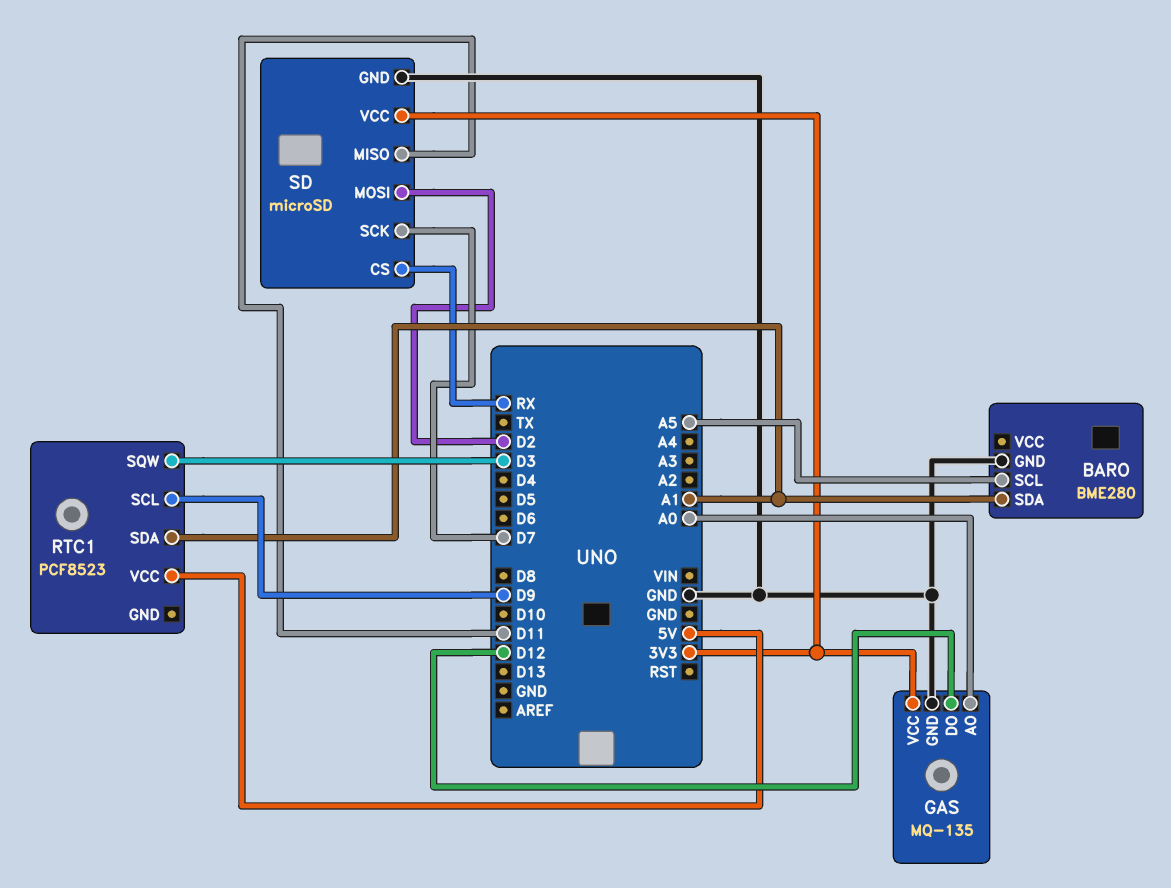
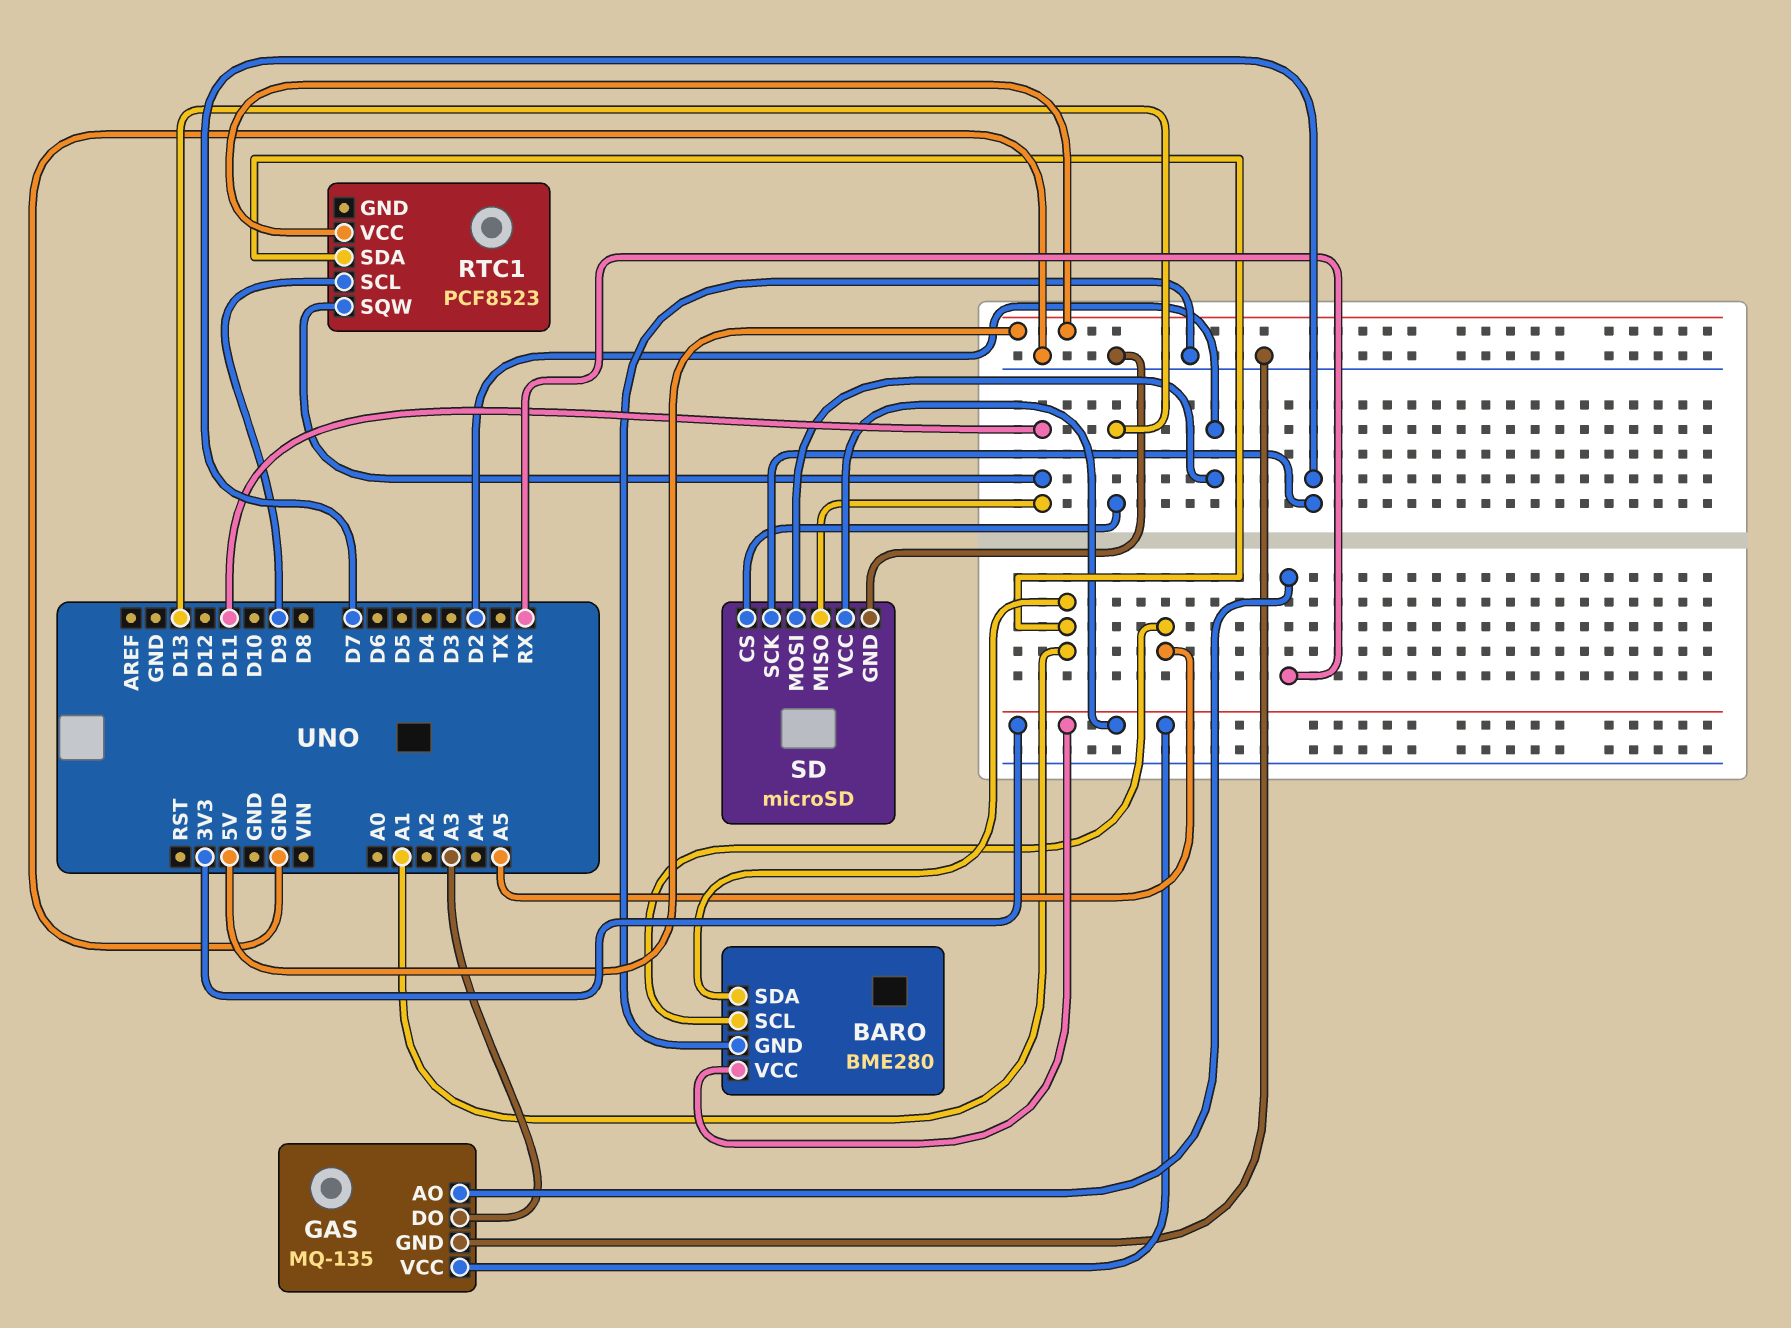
BARO pin VCC: none -> 3V3
GAS pin AO: A0 -> RX
GAS pin DO: D12 -> A3
RTC1 pin SQW: D3 -> D11
SD pin CS: RX -> D13

